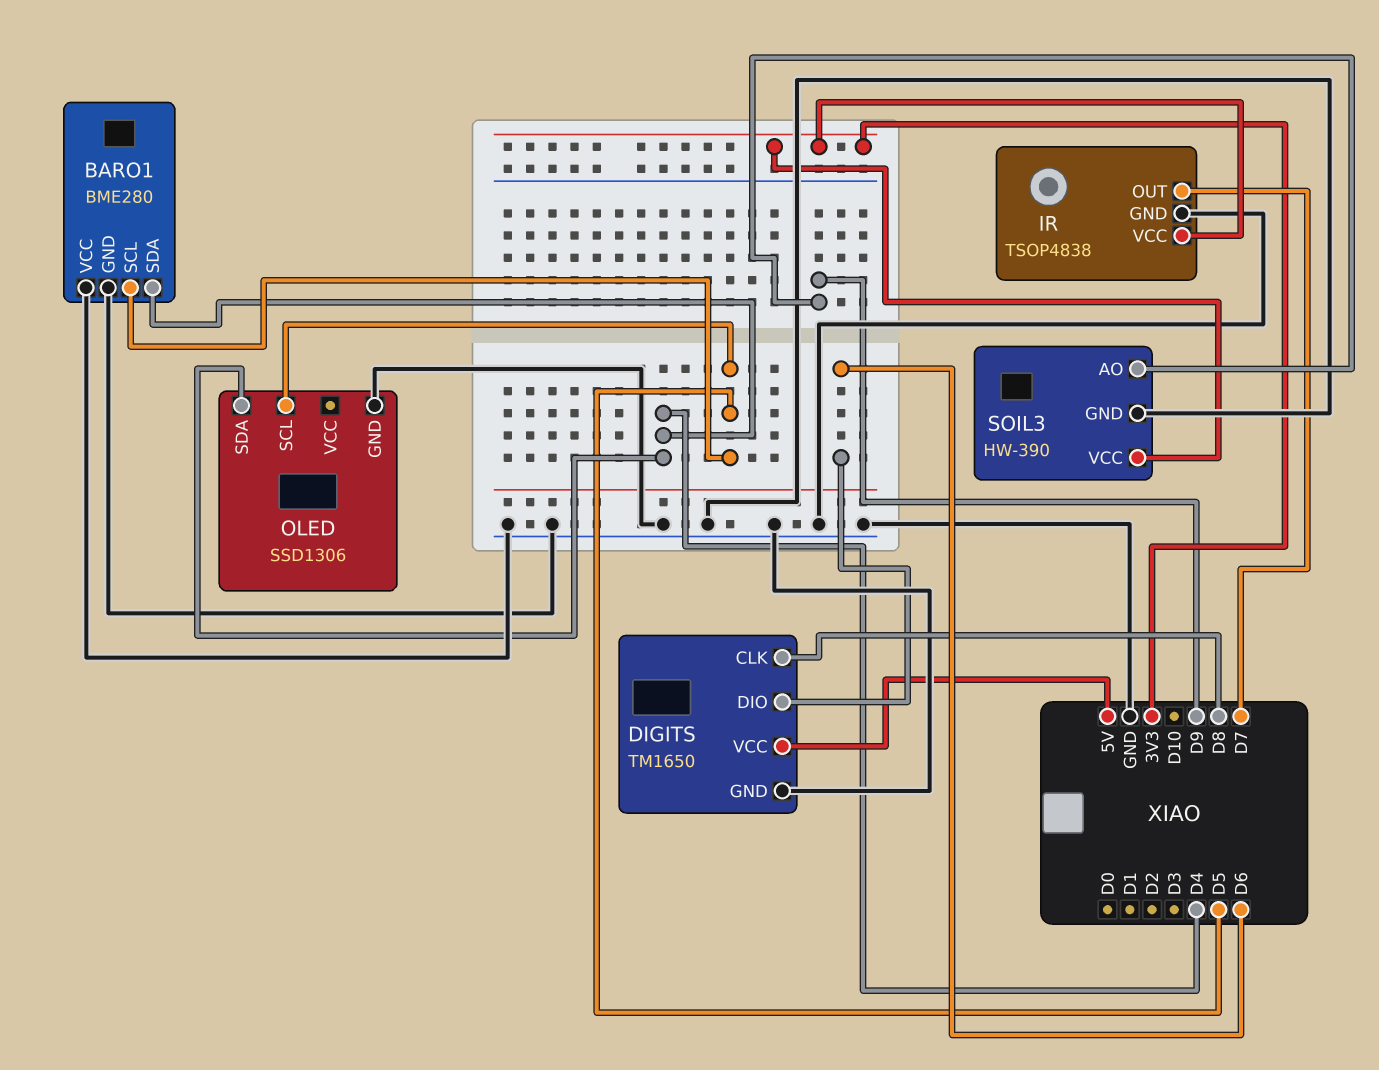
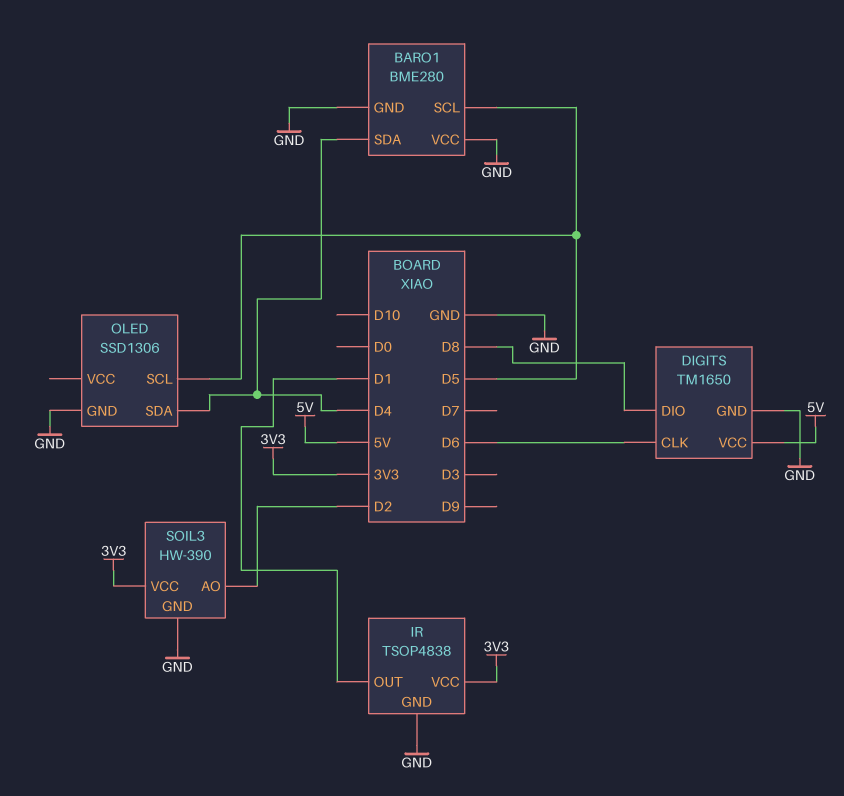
DIGITS pin CLK: D8 -> D6
DIGITS pin DIO: D6 -> D8
IR pin OUT: D7 -> D1
SOIL3 pin AO: D9 -> D2

